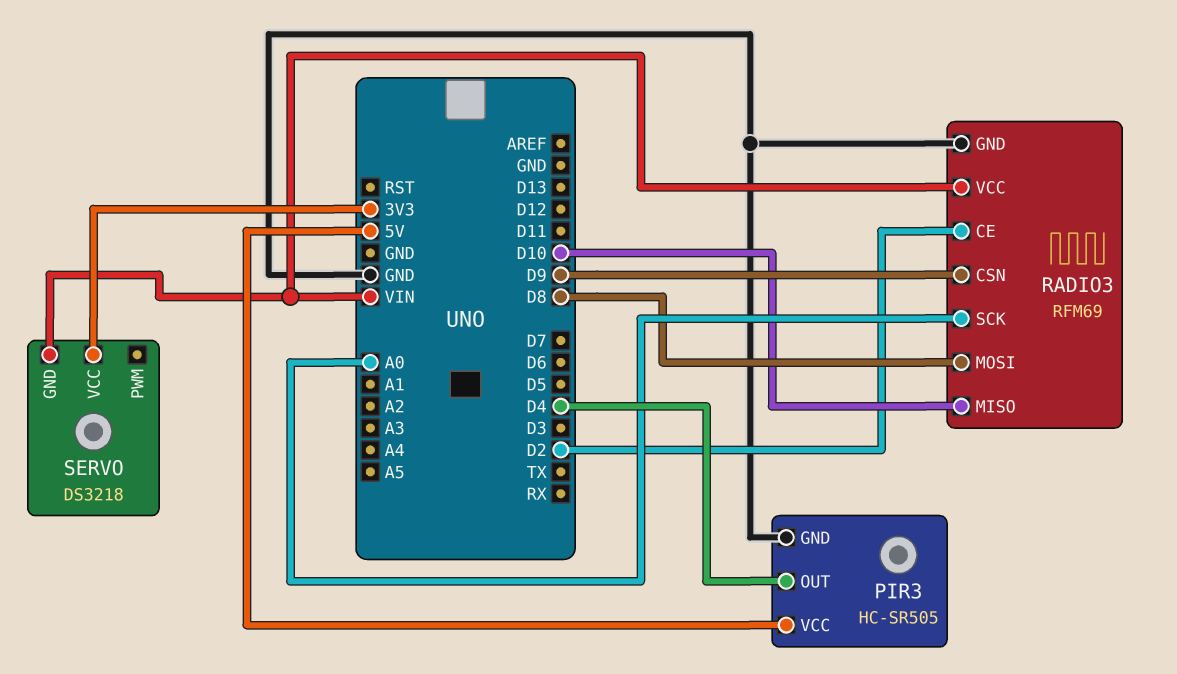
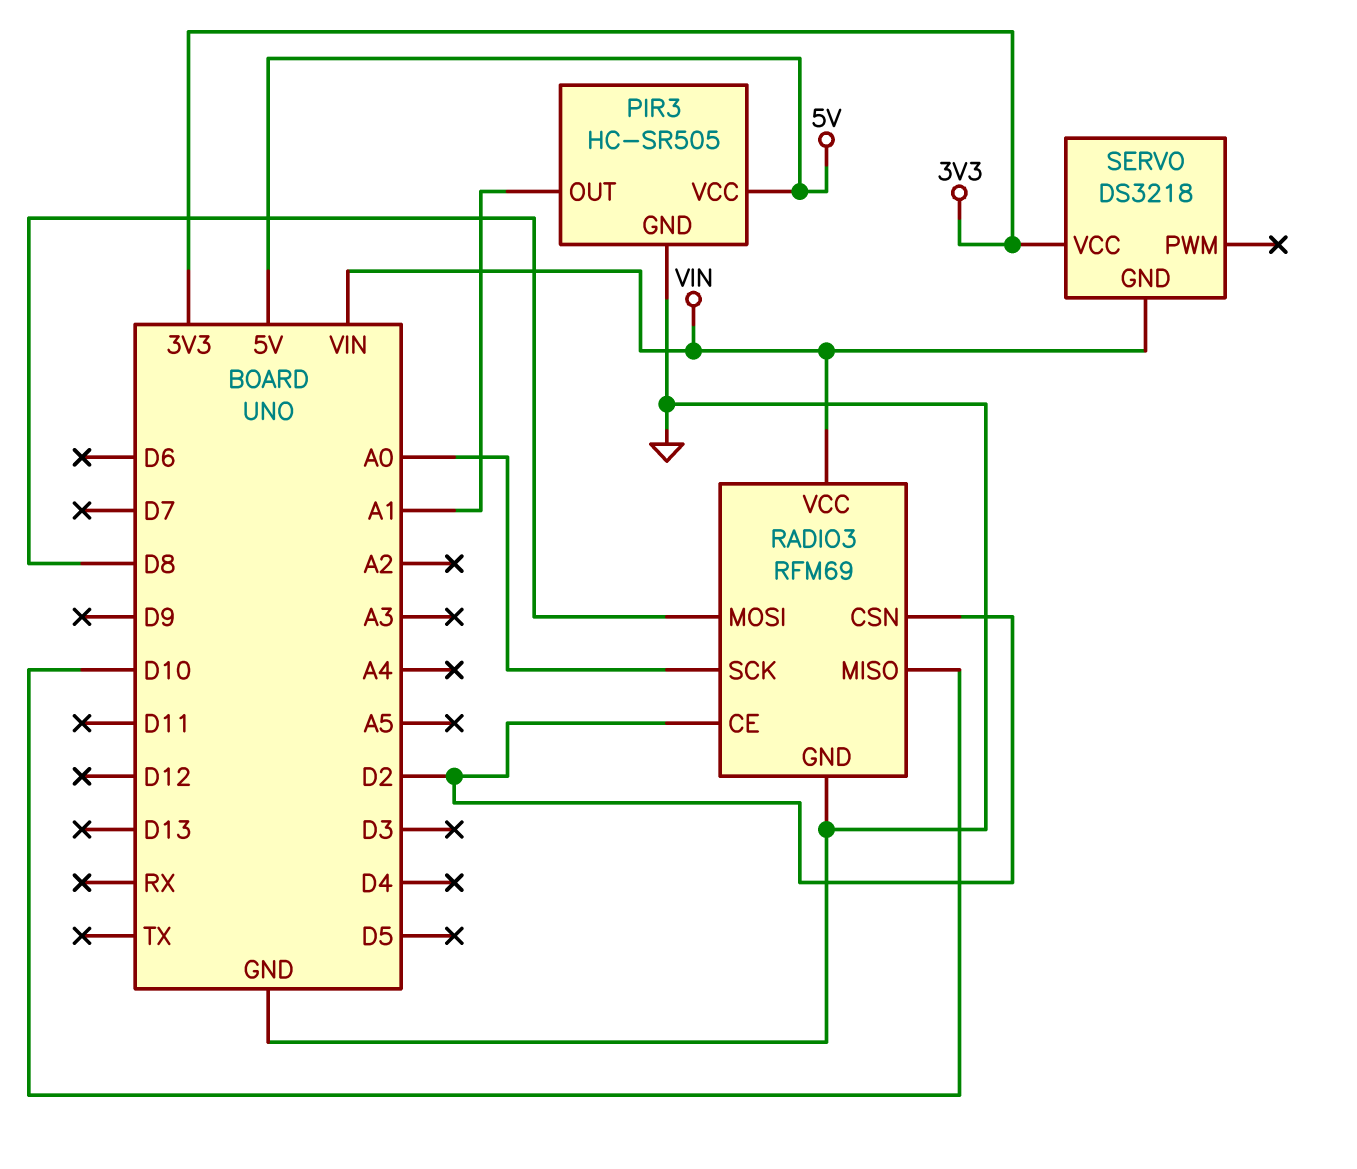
PIR3 pin OUT: D4 -> A1
RADIO3 pin CSN: D9 -> D2

